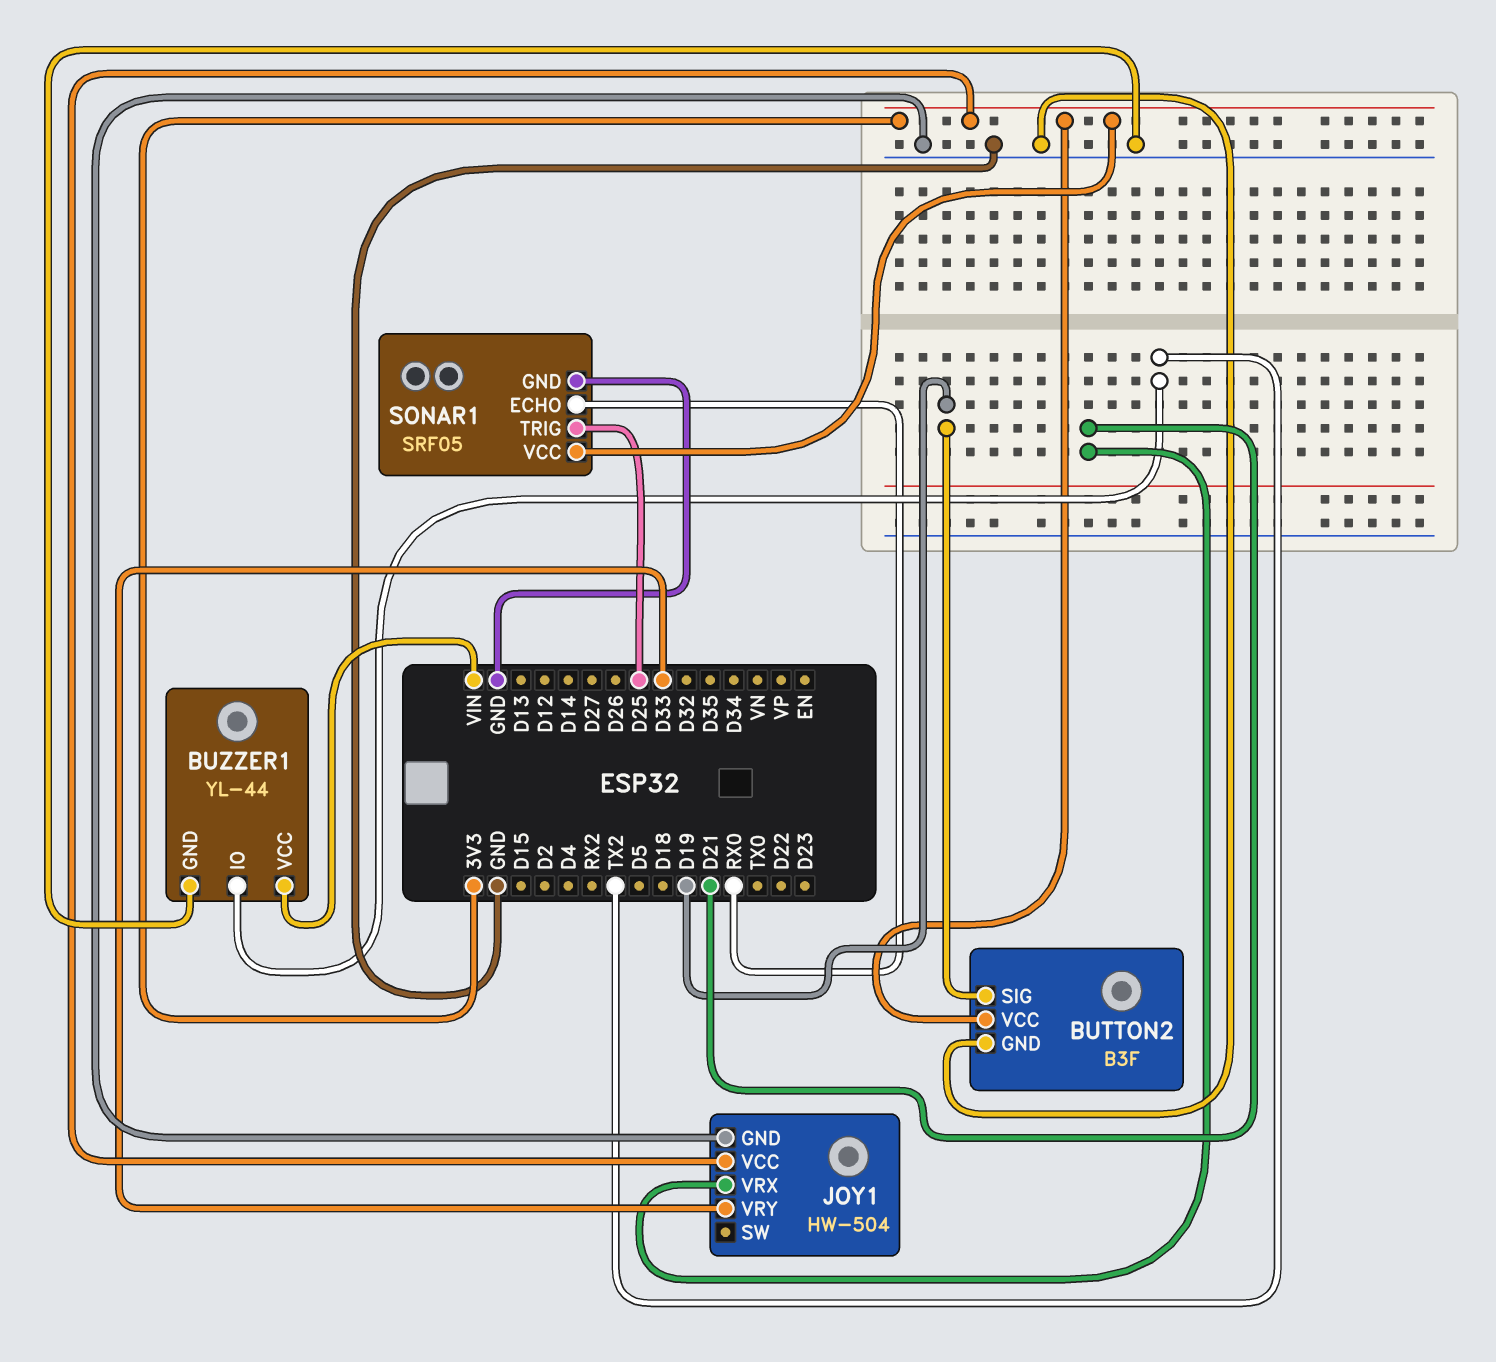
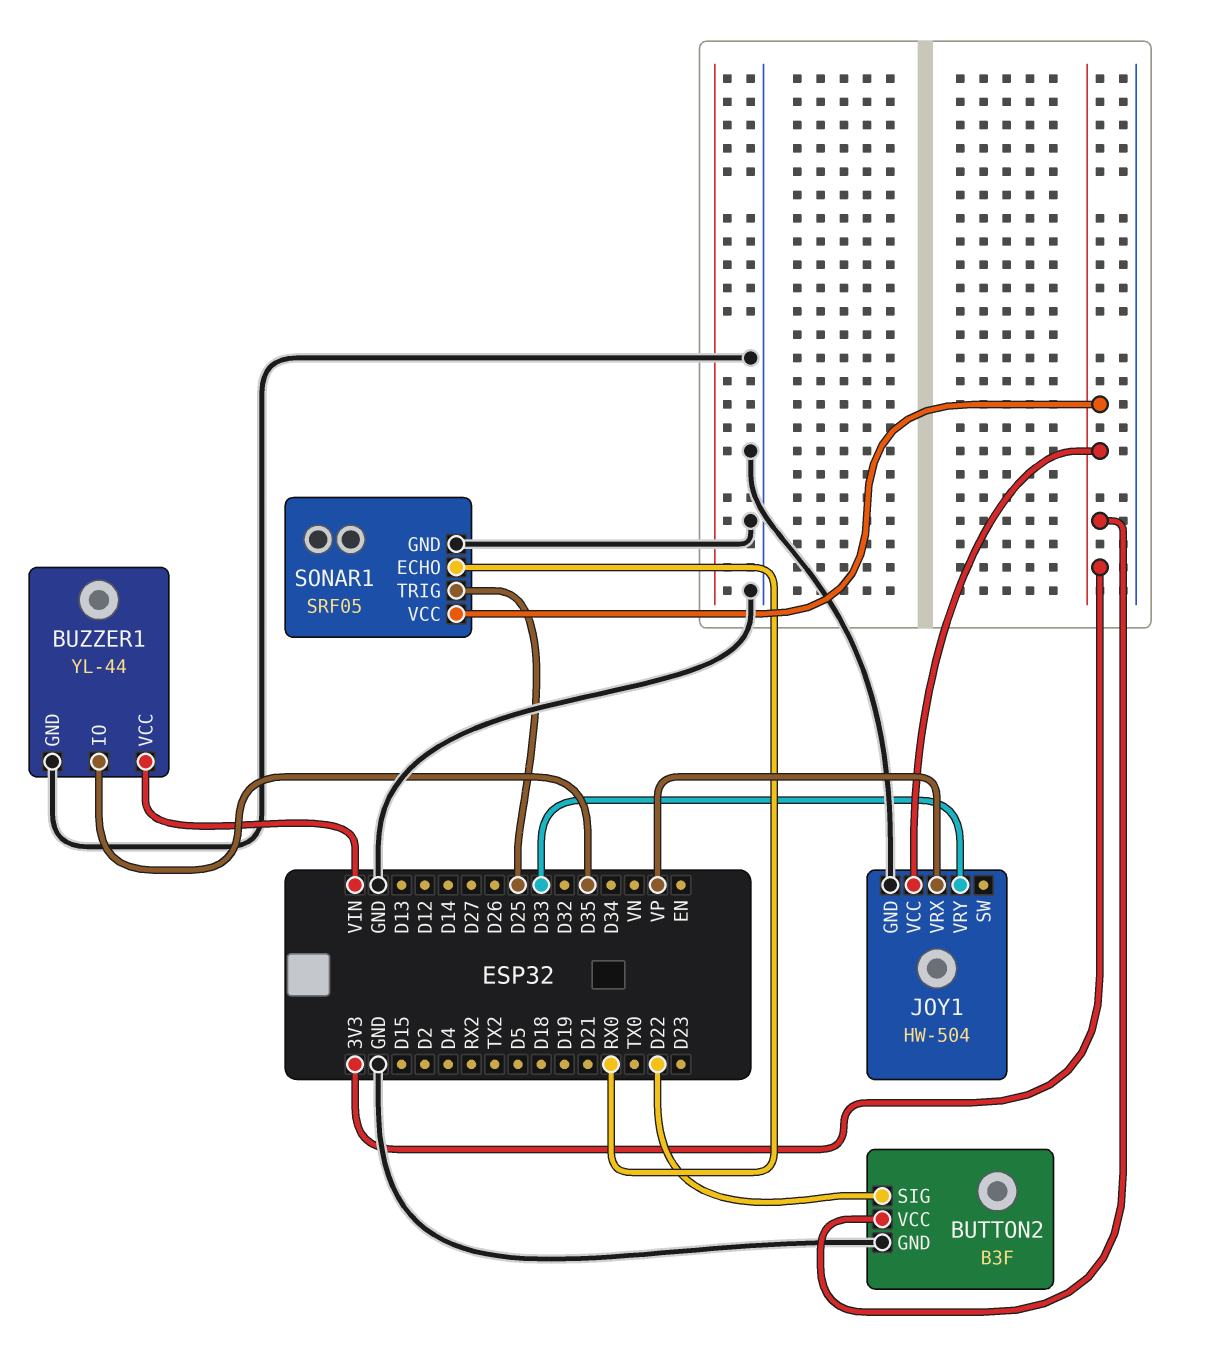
BUTTON2 pin SIG: D19 -> D22
BUZZER1 pin IO: TX2 -> D35
JOY1 pin VRX: D21 -> VP

